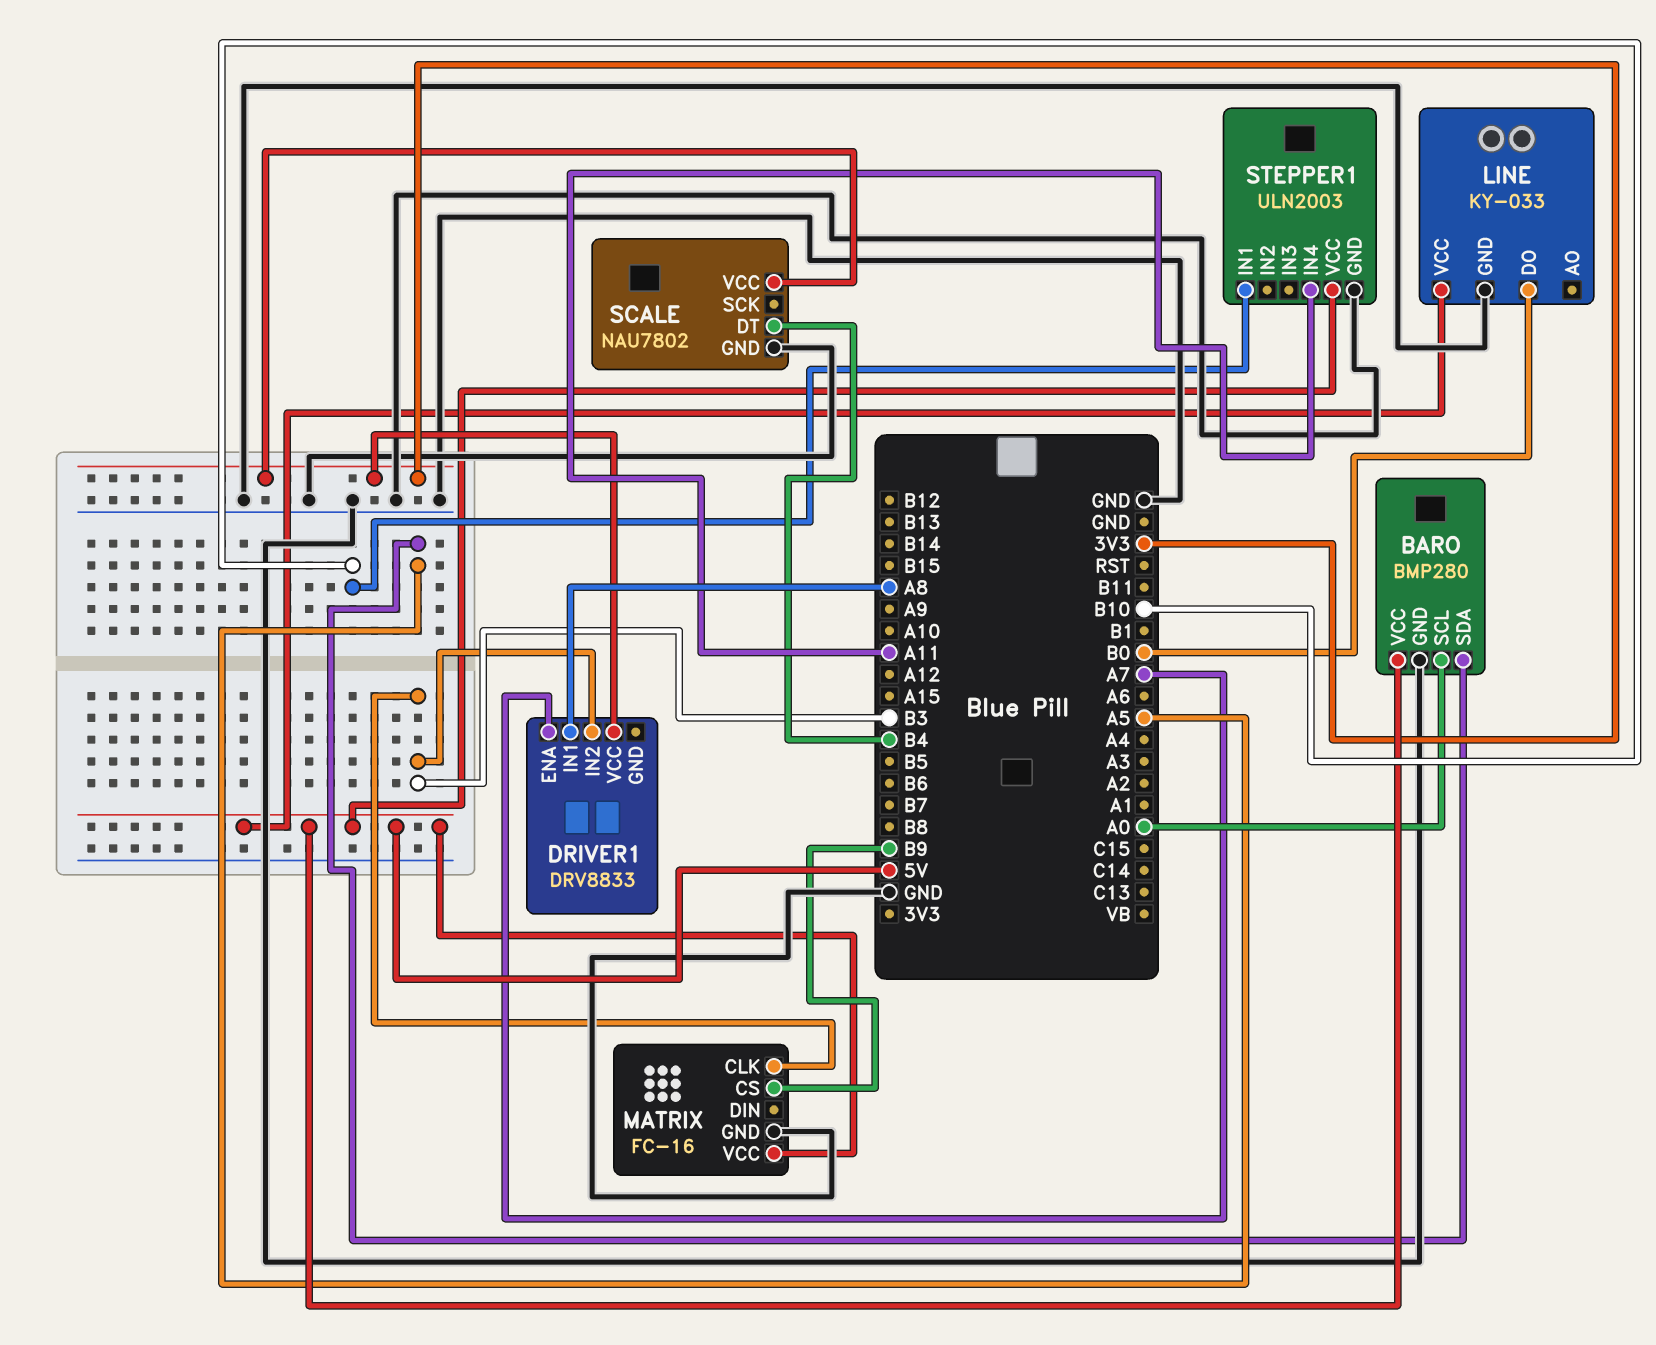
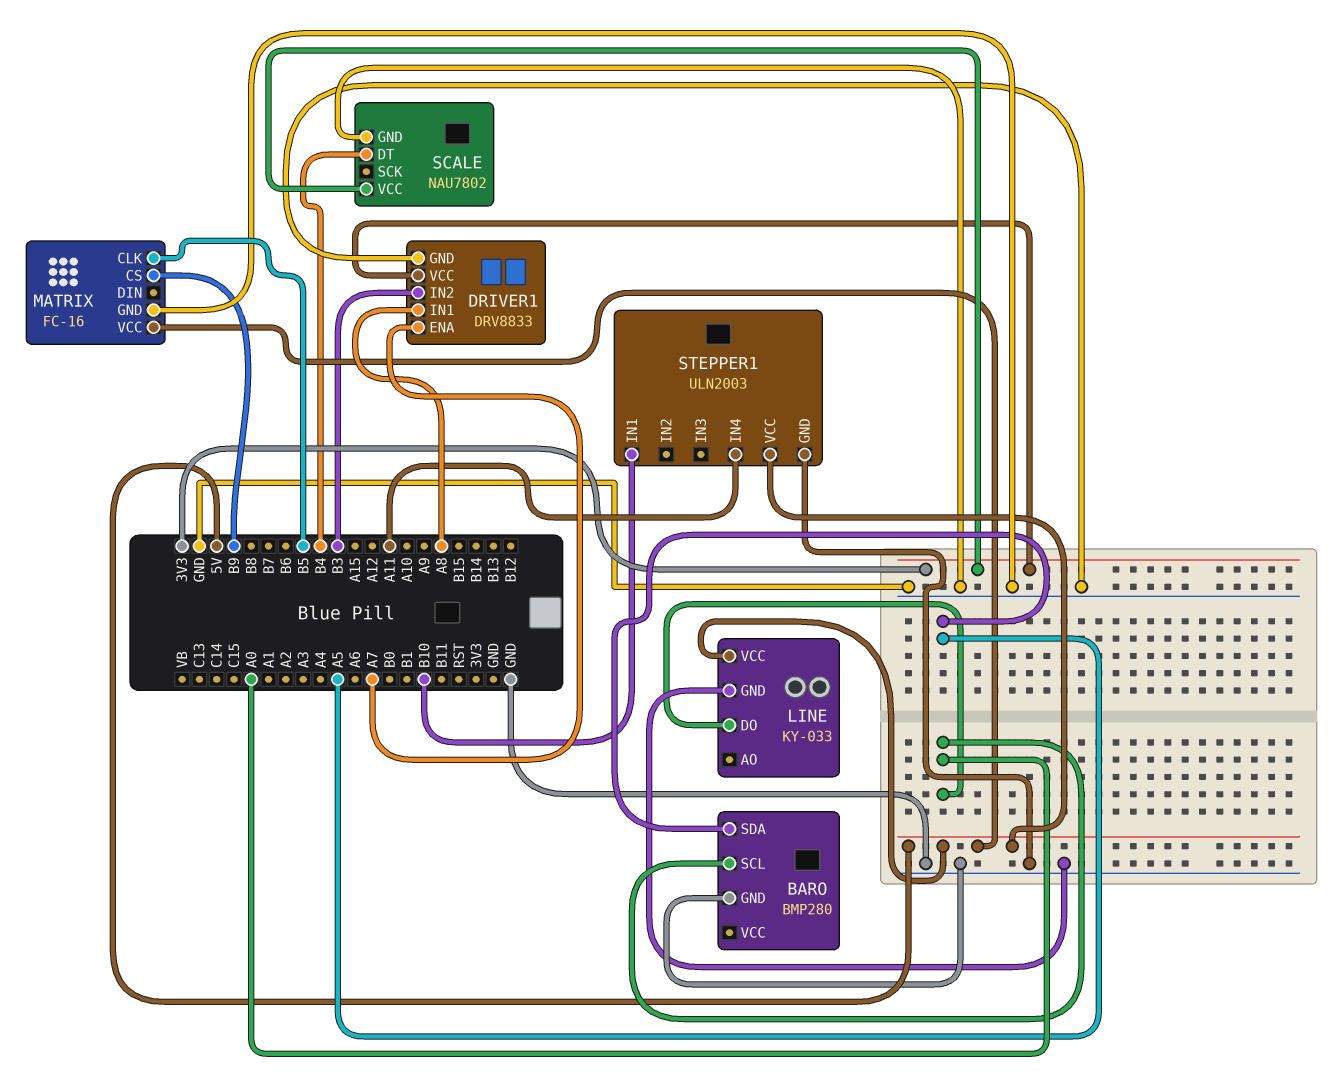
BARO pin VCC: 5V -> none
DRIVER1 pin GND: none -> GND
LINE pin DO: B0 -> A0
MATRIX pin CLK: B3 -> B5

